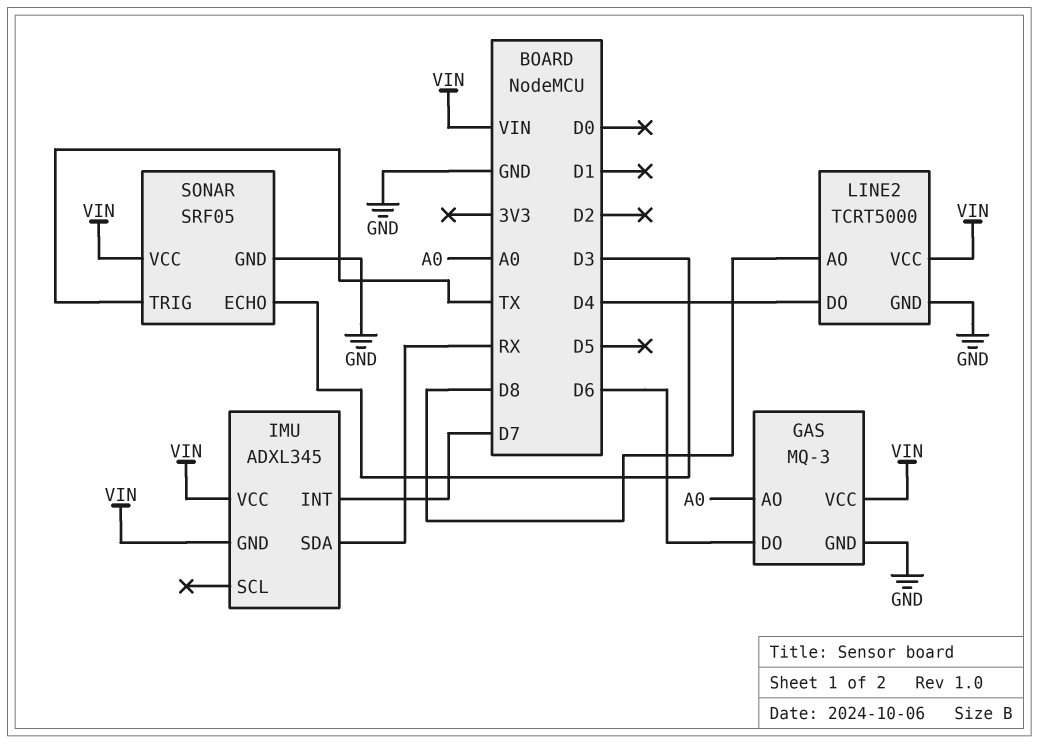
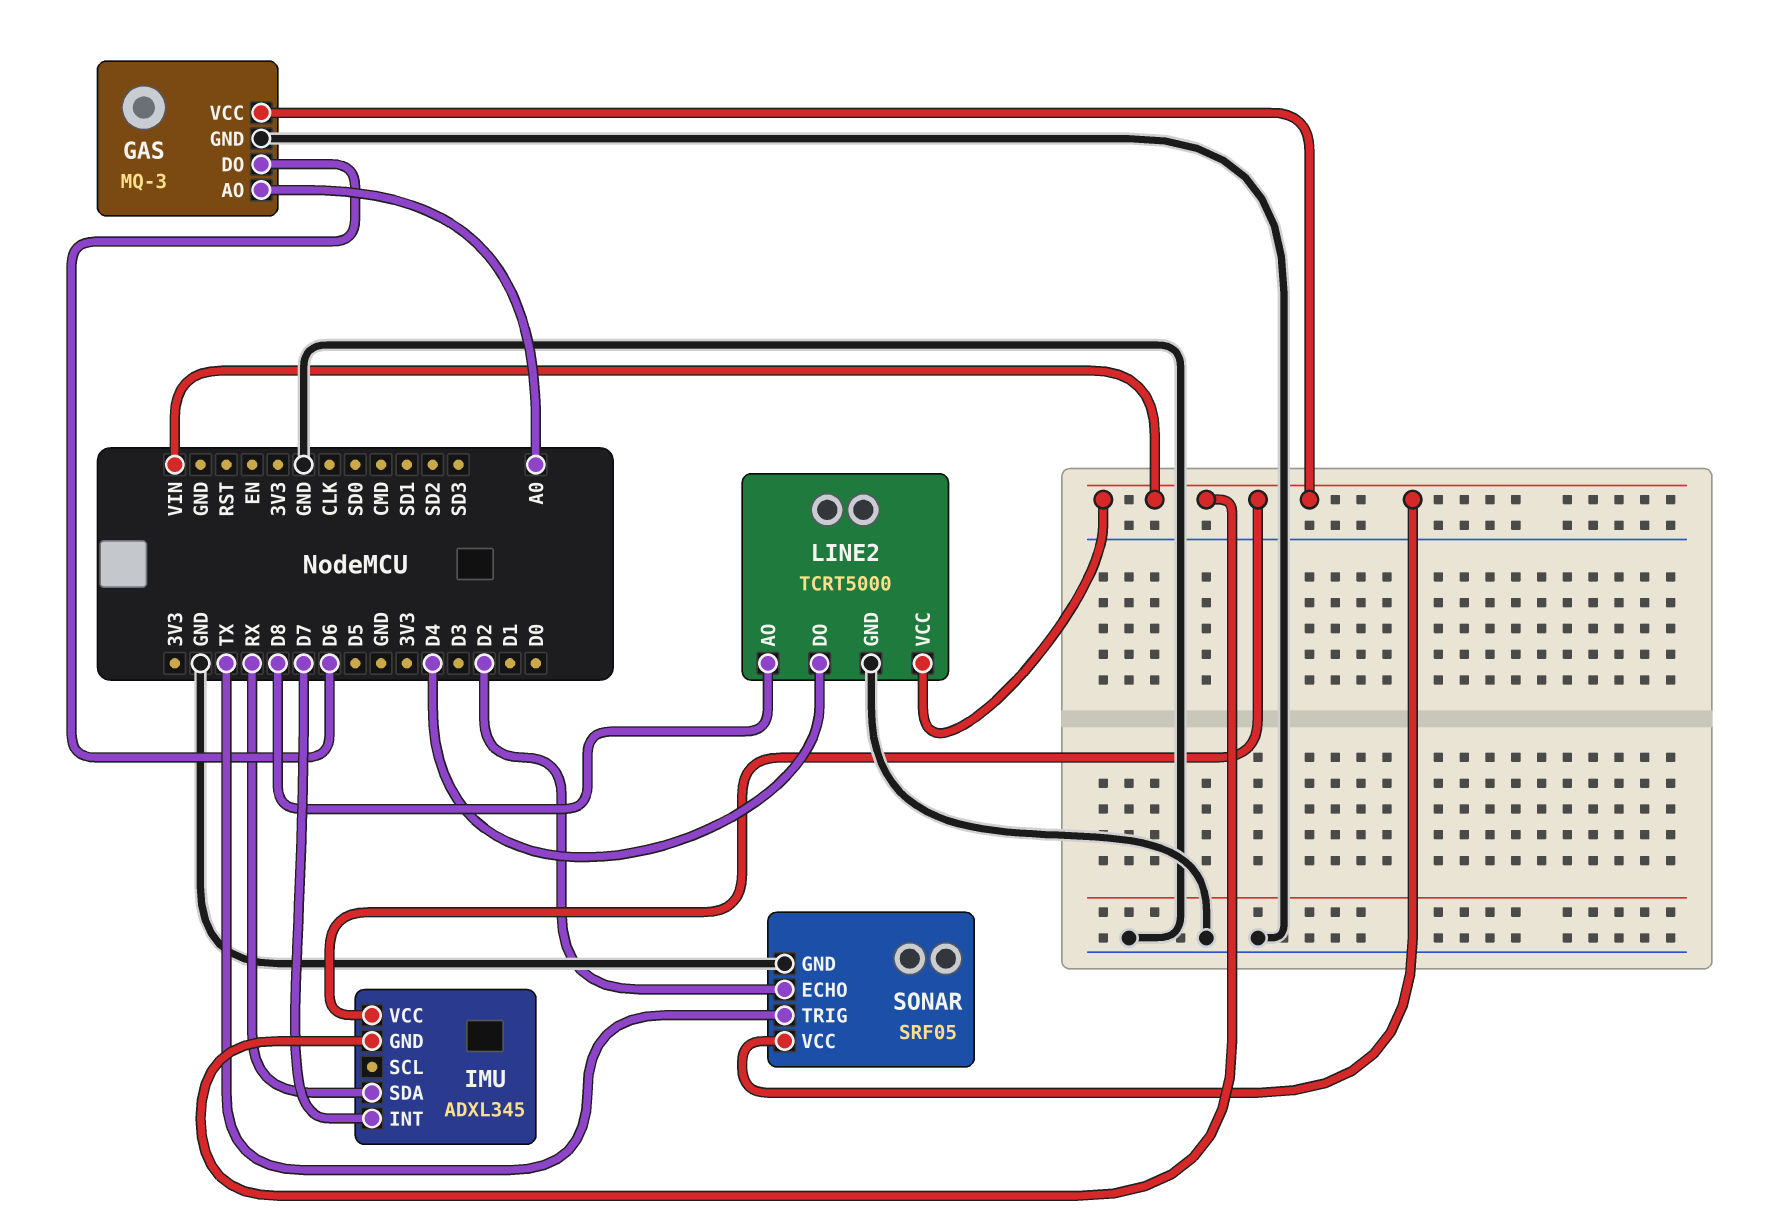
SONAR pin ECHO: D3 -> D2

